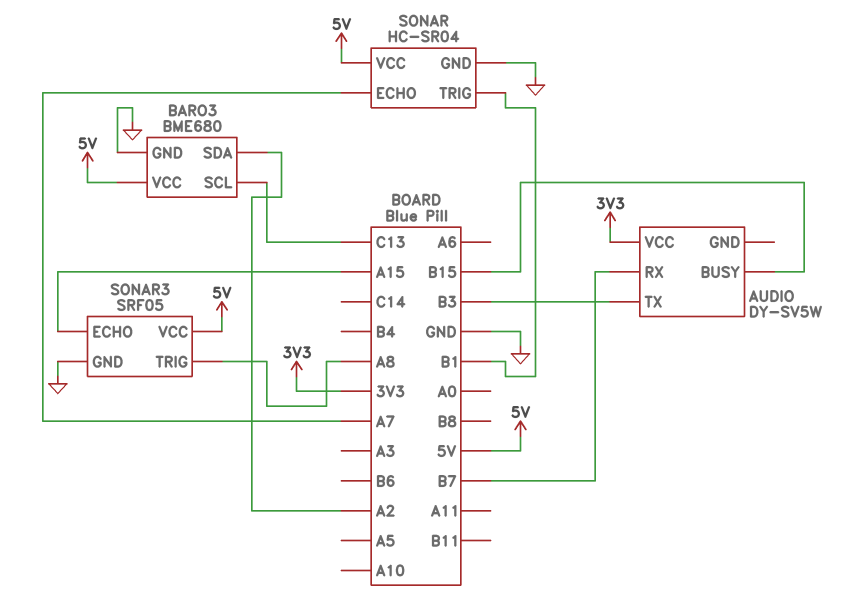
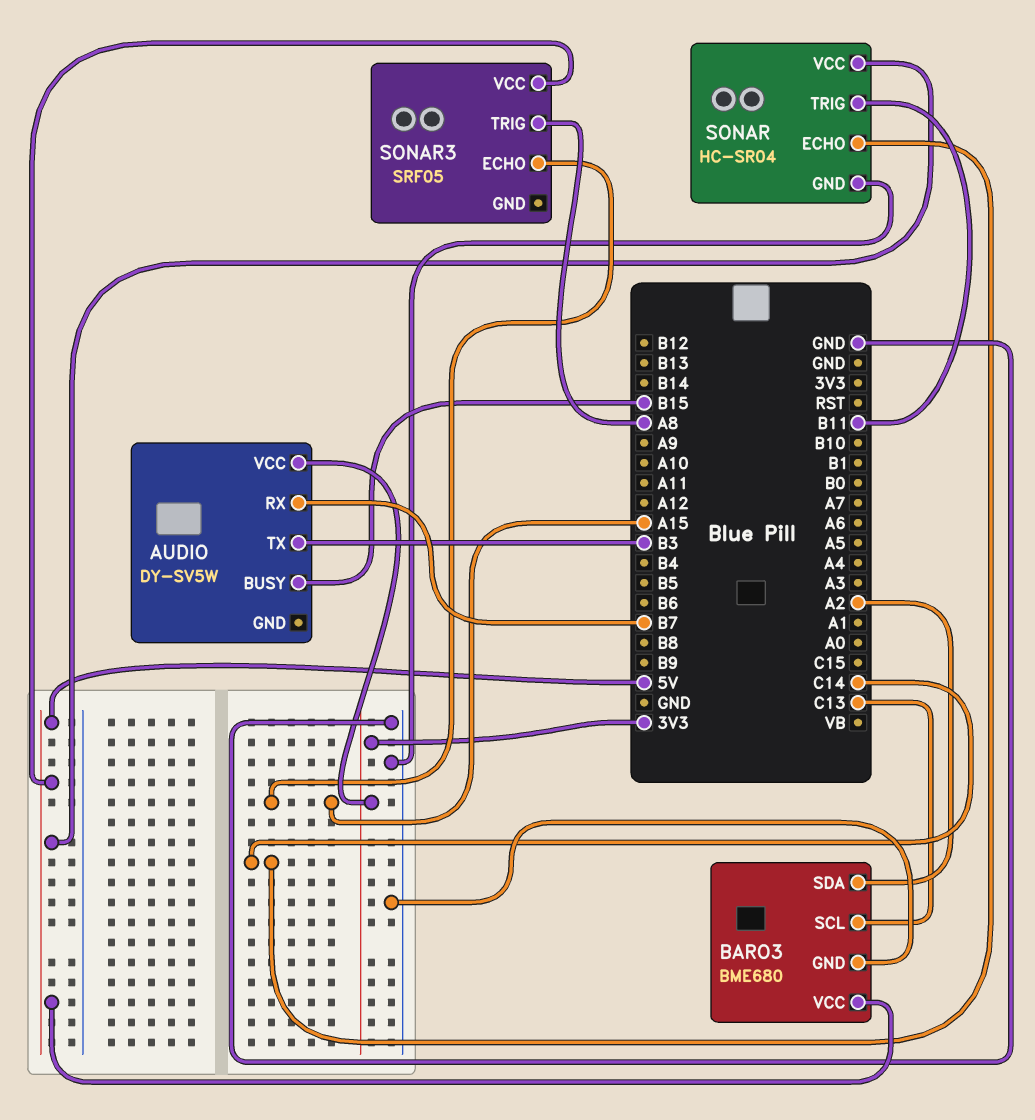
SONAR pin ECHO: A7 -> C14
SONAR pin TRIG: B1 -> B11
SONAR3 pin GND: GND -> none

